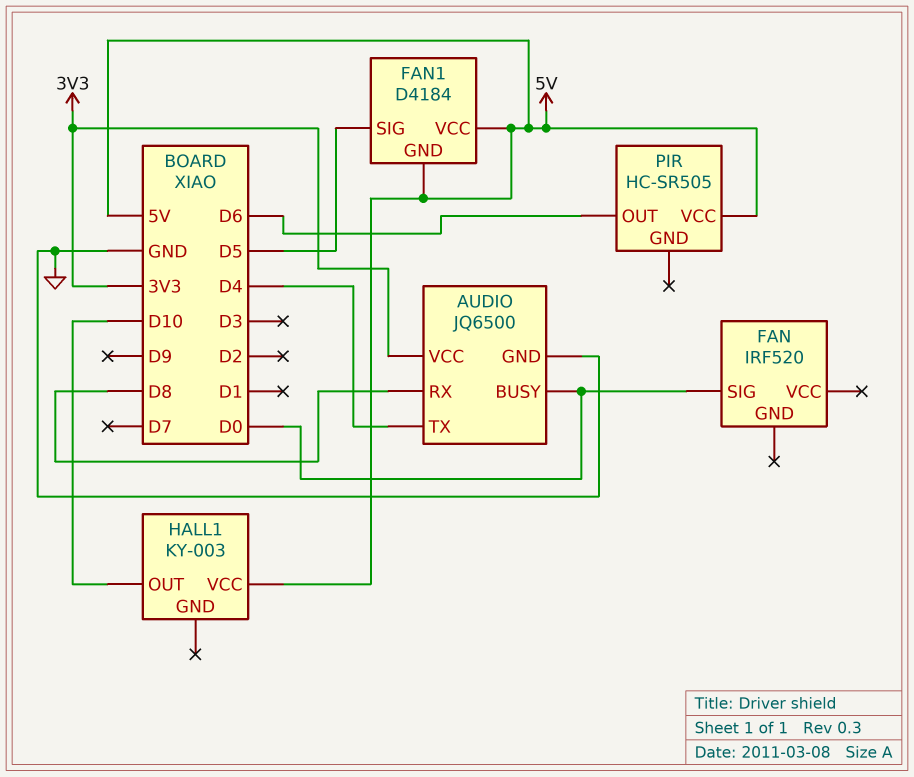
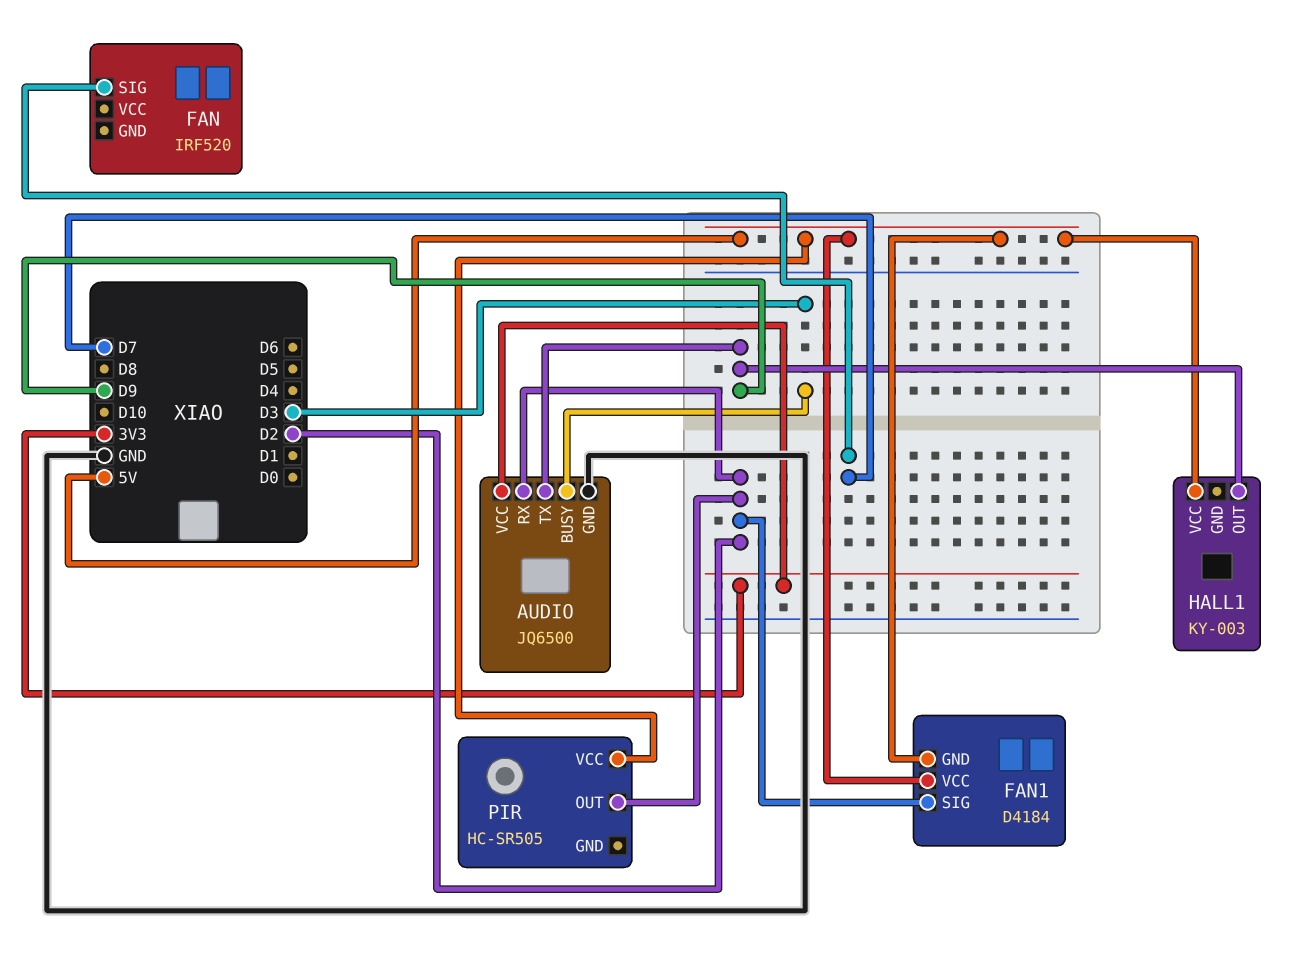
AUDIO pin BUSY: D0 -> D3
AUDIO pin RX: D8 -> D2
AUDIO pin TX: D4 -> D9
FAN pin SIG: D0 -> D7
FAN1 pin SIG: D5 -> D2
HALL1 pin OUT: D10 -> D9
PIR pin OUT: D6 -> D2

